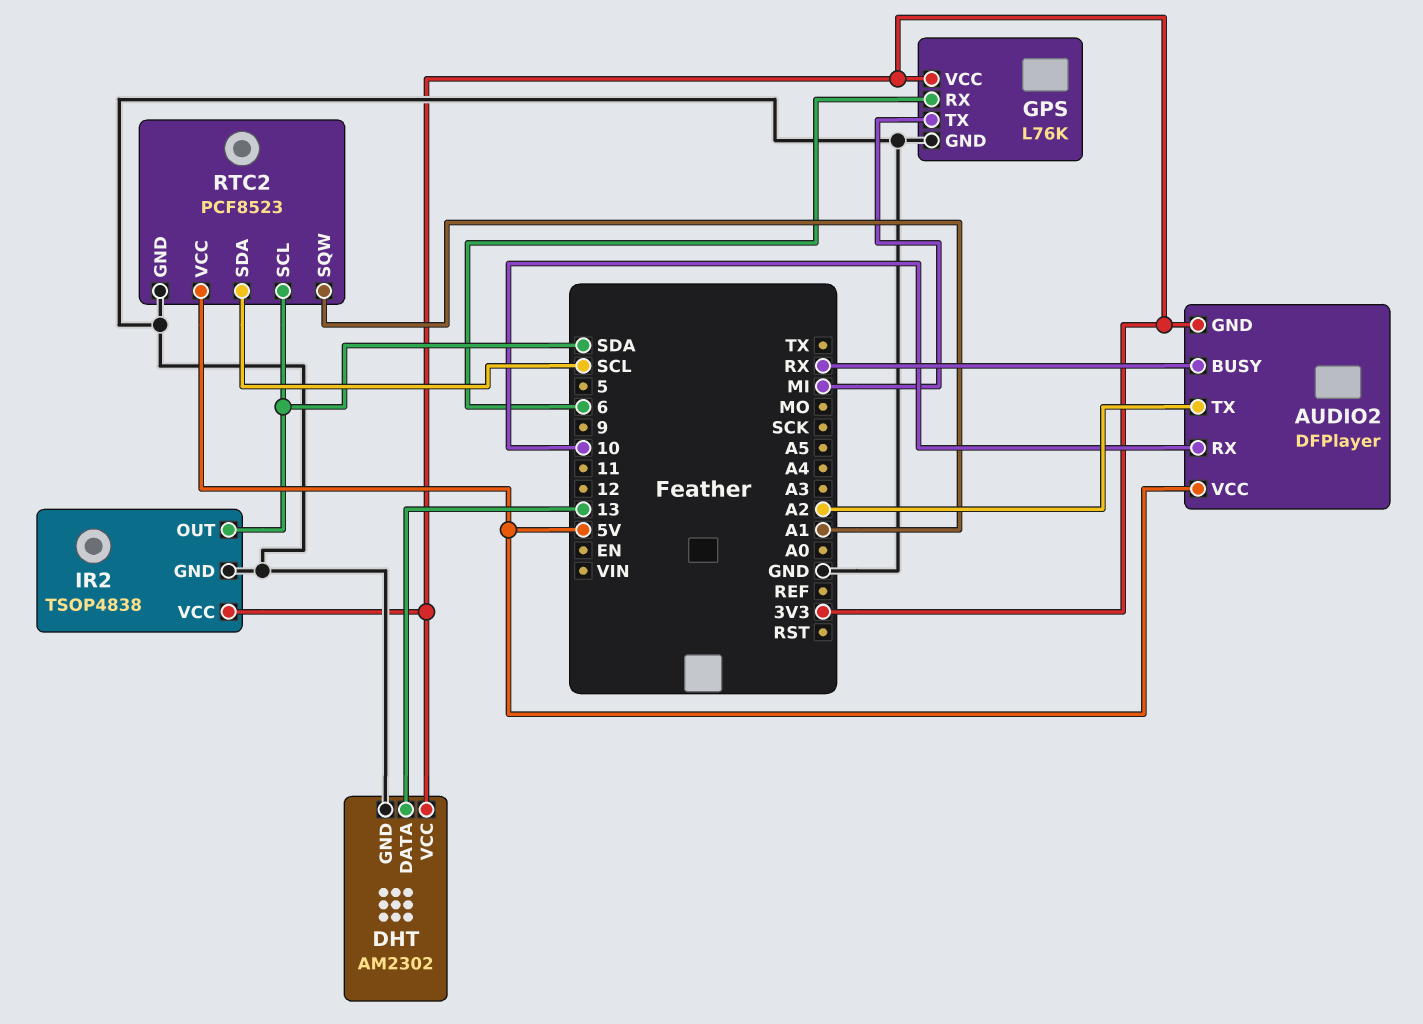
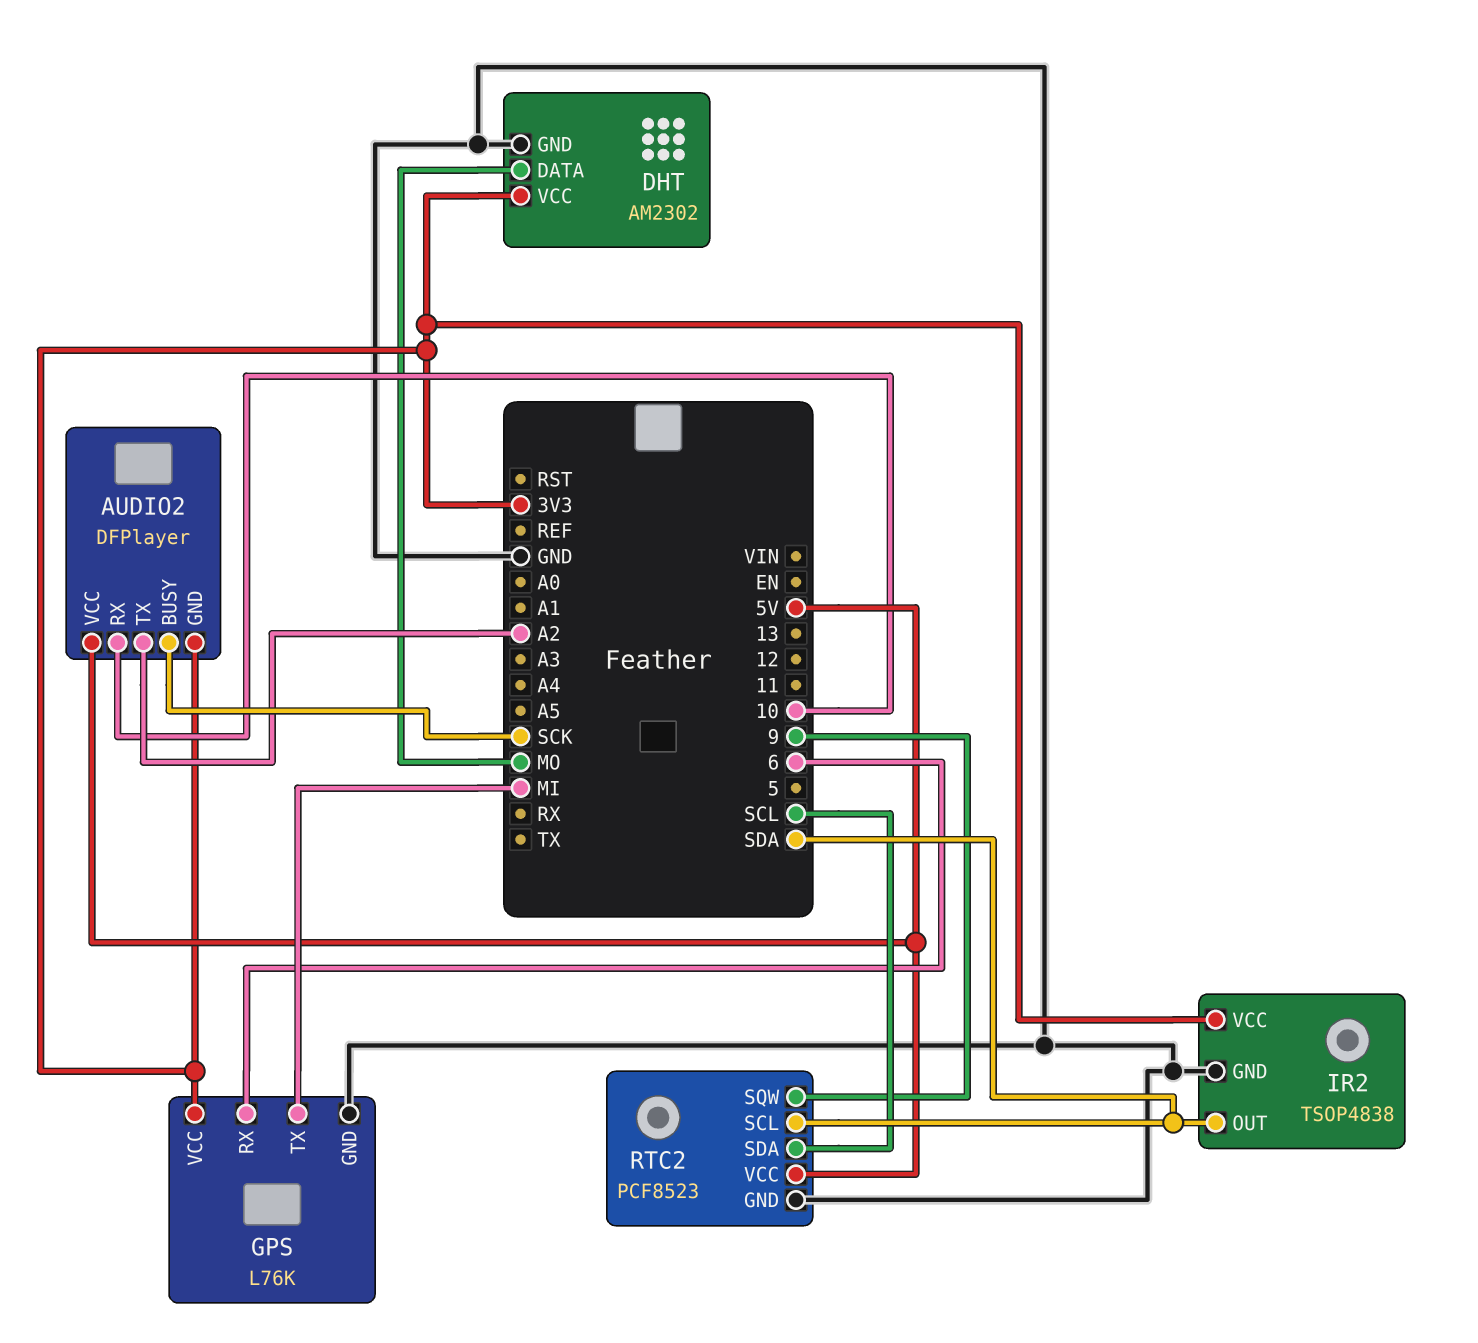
AUDIO2 pin BUSY: RX -> SCK
DHT pin DATA: 13 -> MO
RTC2 pin SQW: A1 -> 9

